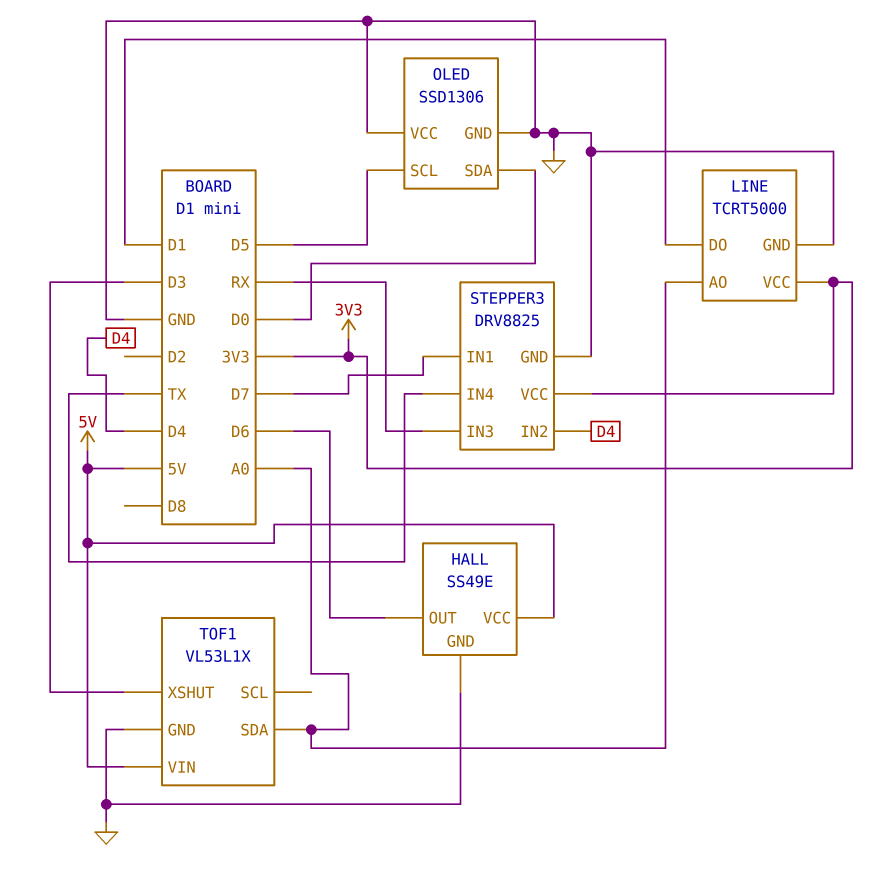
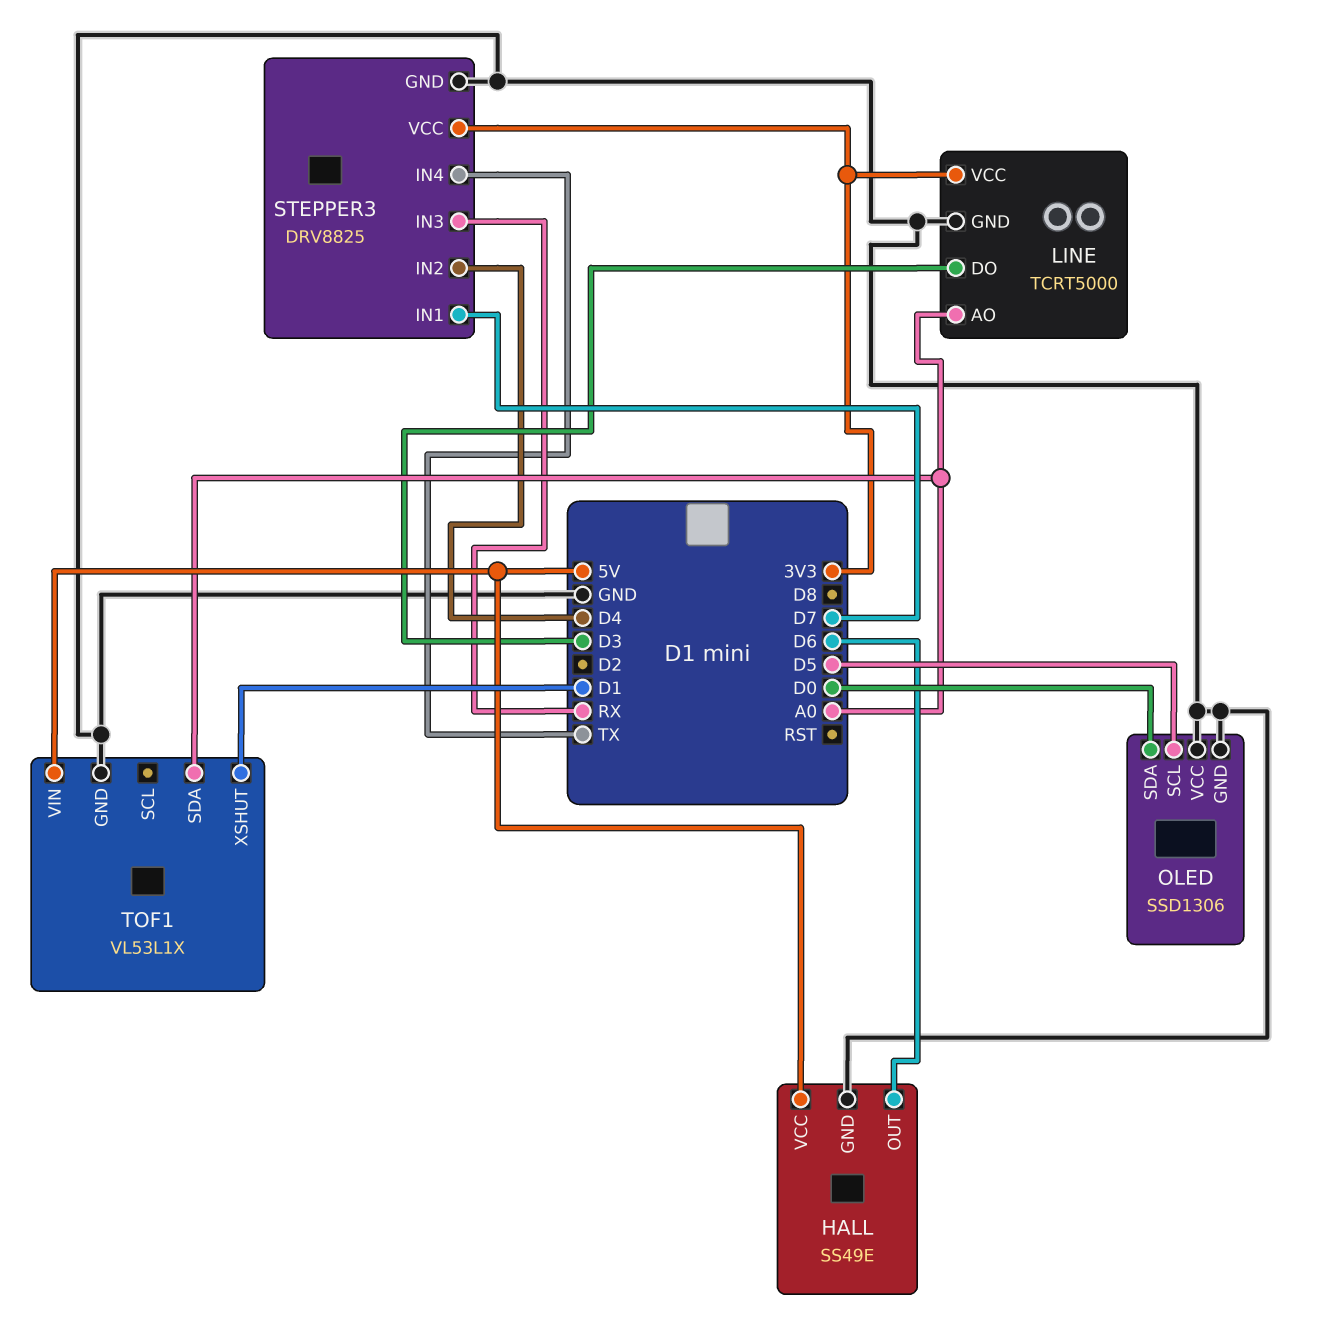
LINE pin DO: D1 -> D3
TOF1 pin XSHUT: D3 -> D1

